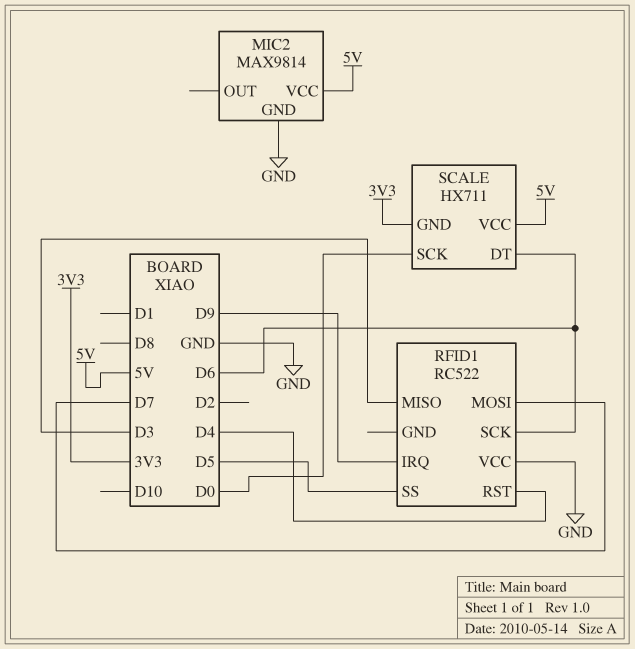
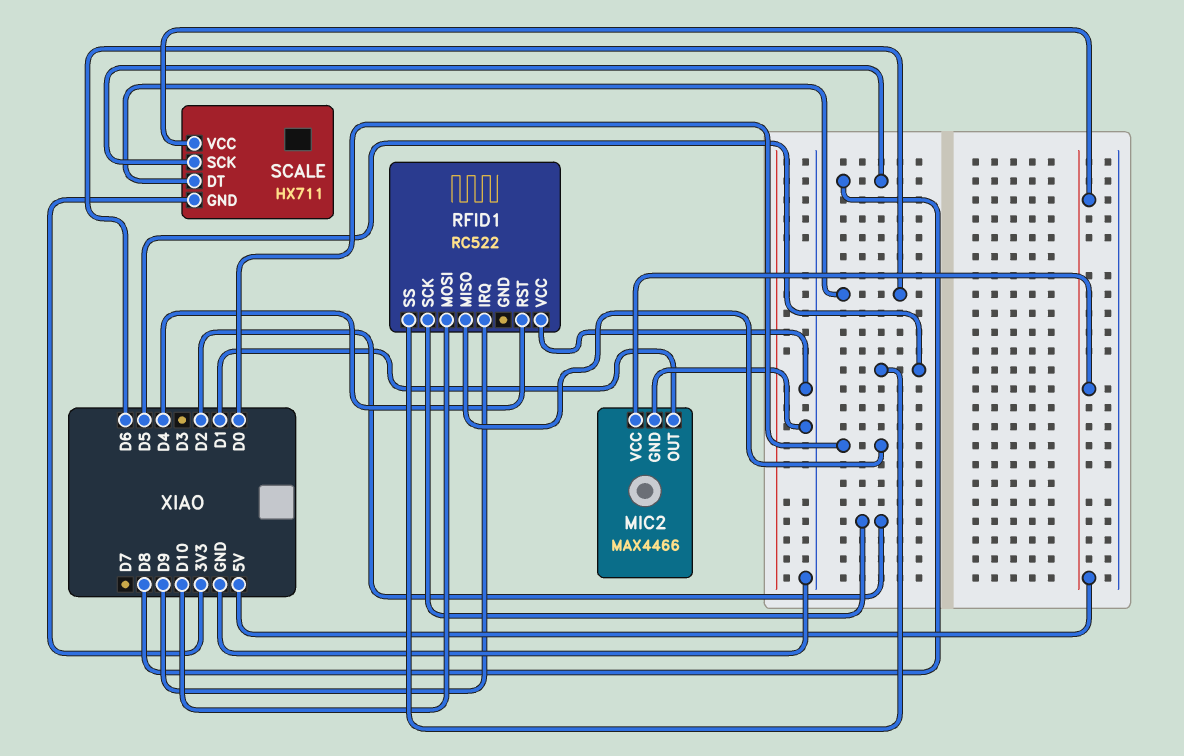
MIC2: MAX9814 -> MAX4466
MIC2 pin OUT: none -> D1
RFID1 pin MISO: D3 -> D0
RFID1 pin MOSI: D7 -> D10
RFID1 pin SCK: D6 -> D2
SCALE pin SCK: D0 -> D8

